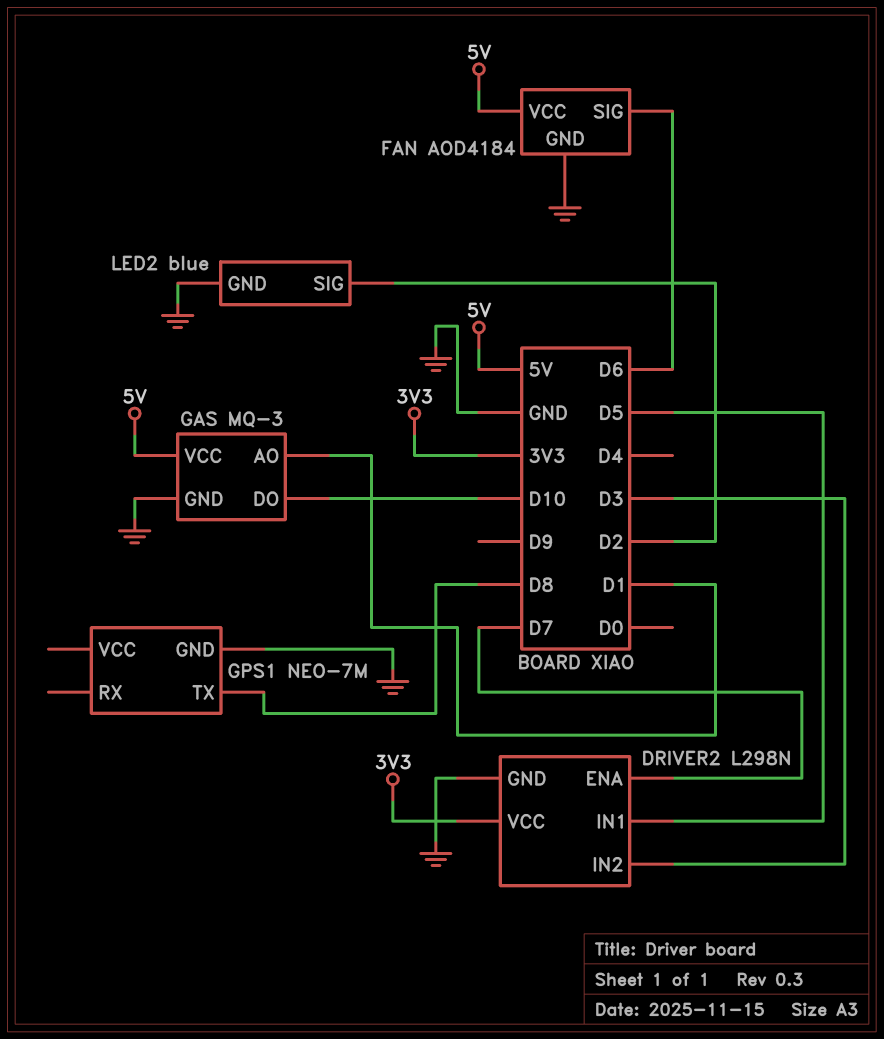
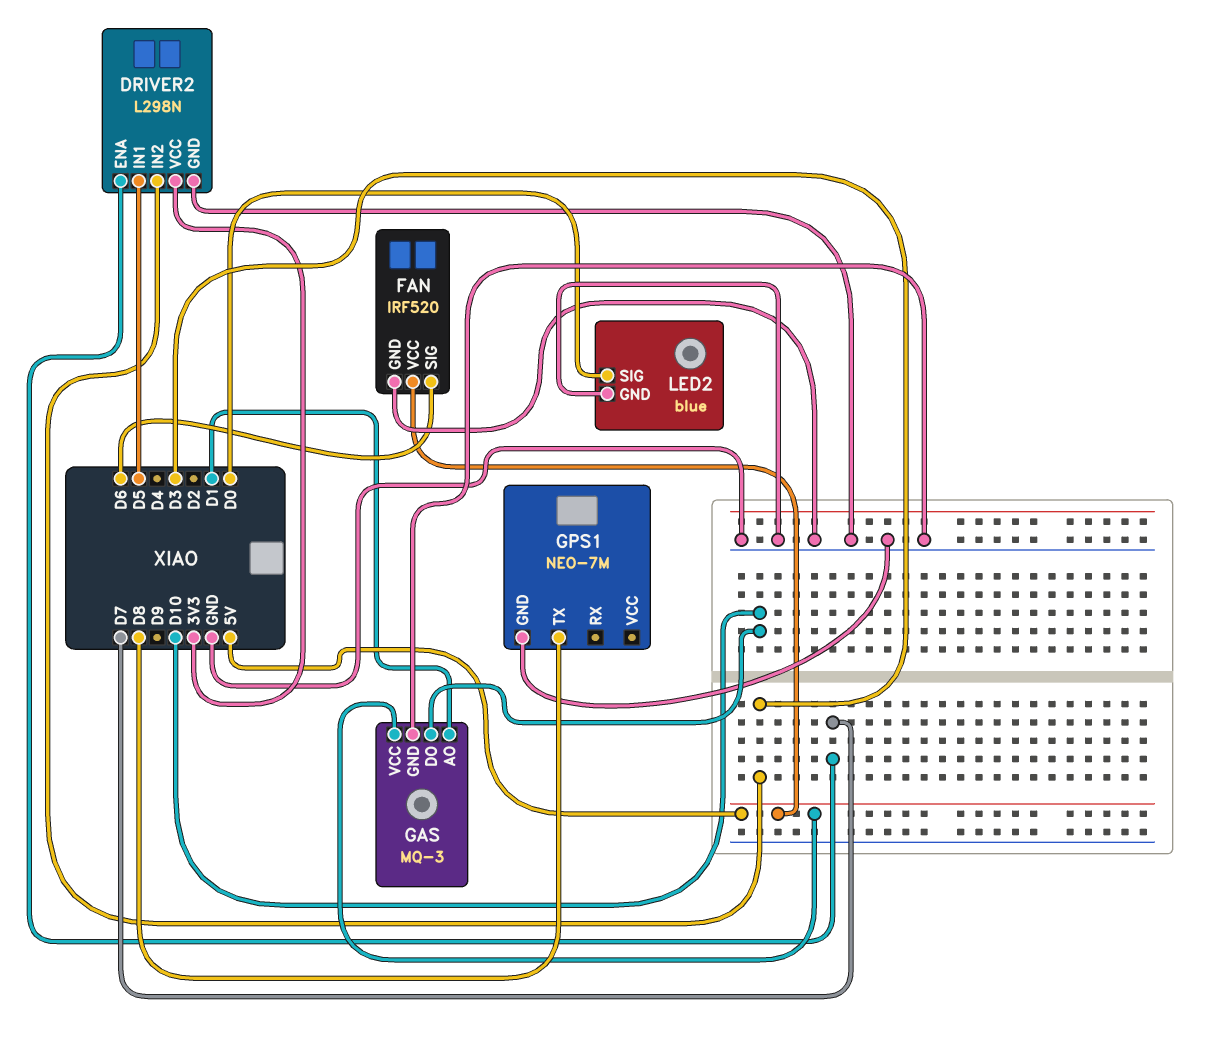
FAN: AOD4184 -> IRF520
LED2 pin SIG: D2 -> D0

